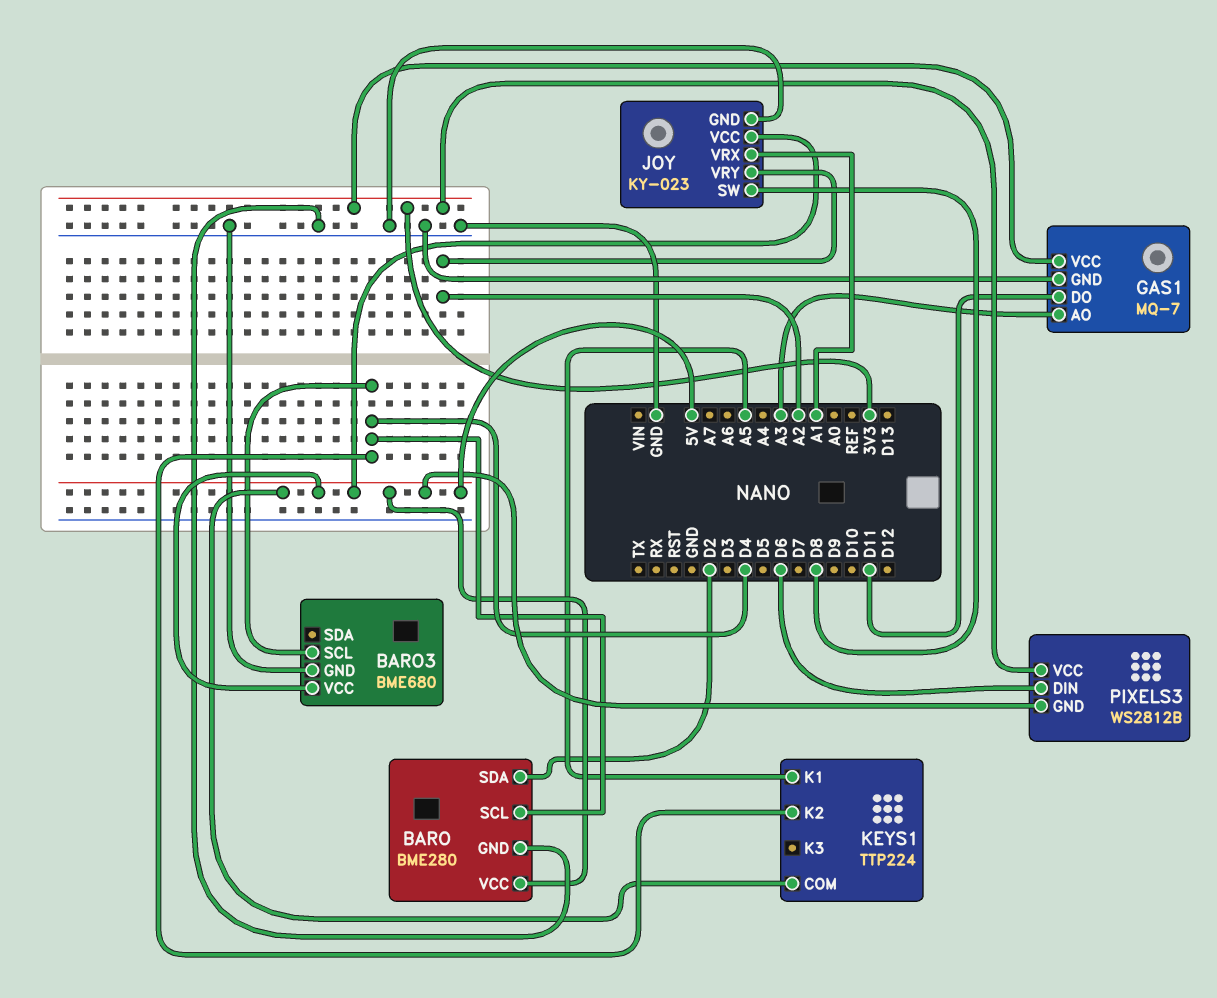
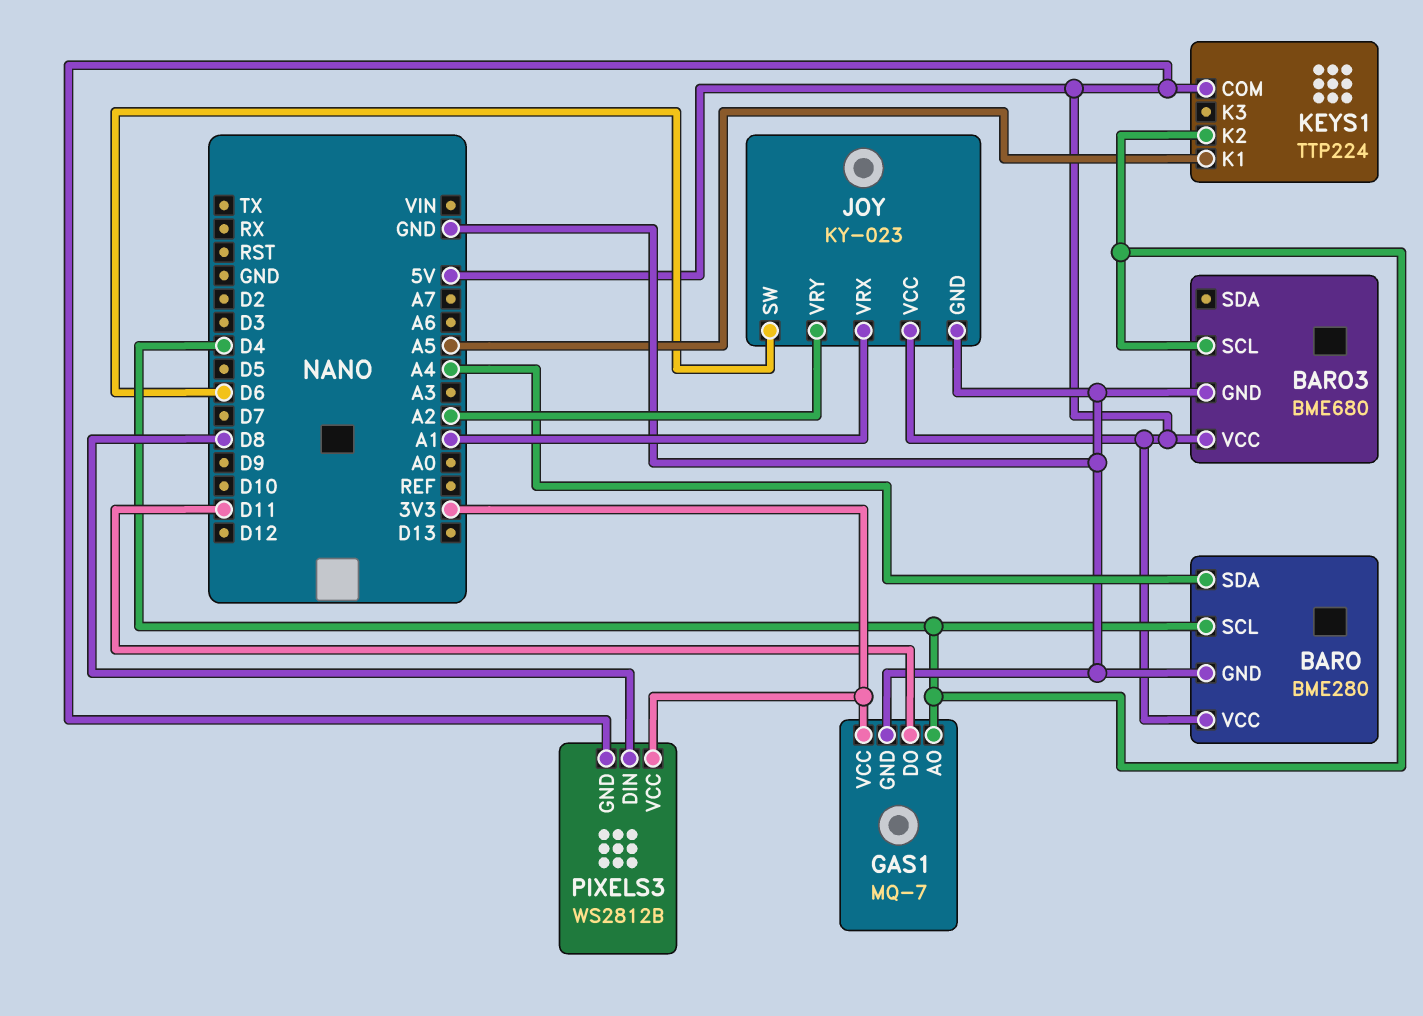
BARO pin SDA: D2 -> A4
GAS1 pin AO: A3 -> D4
JOY pin SW: D8 -> D6
PIXELS3 pin DIN: D6 -> D8

